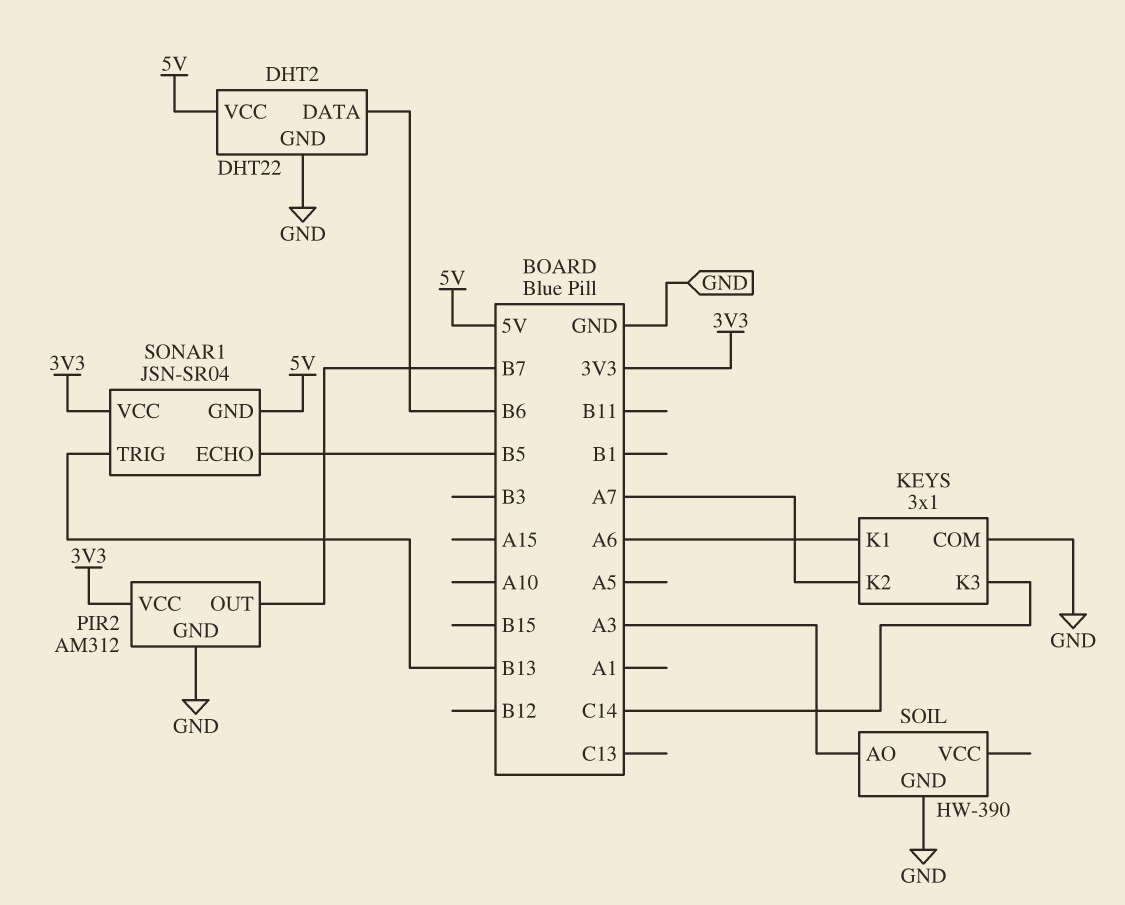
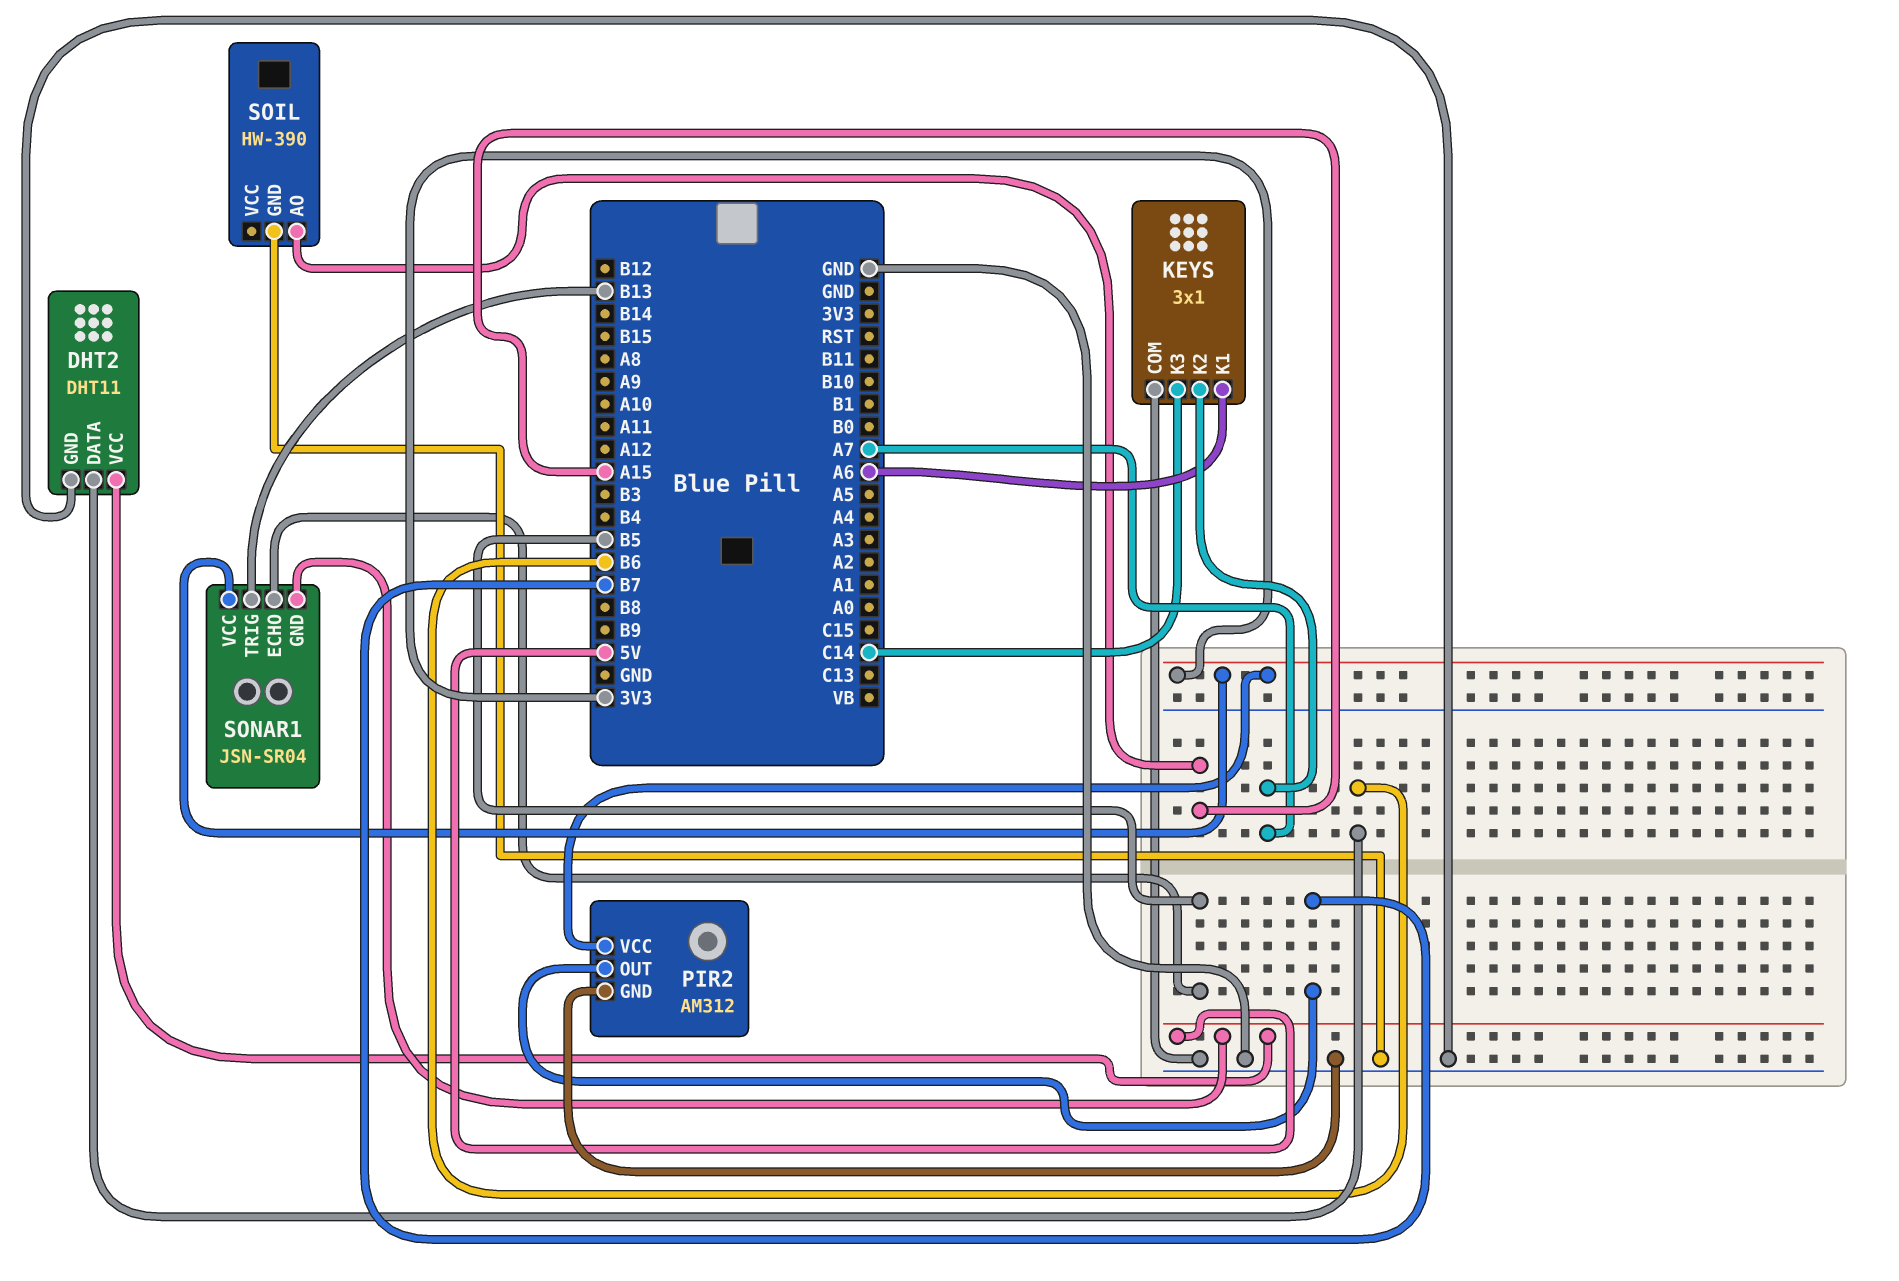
DHT2: DHT22 -> DHT11
SOIL pin AO: A3 -> A15

